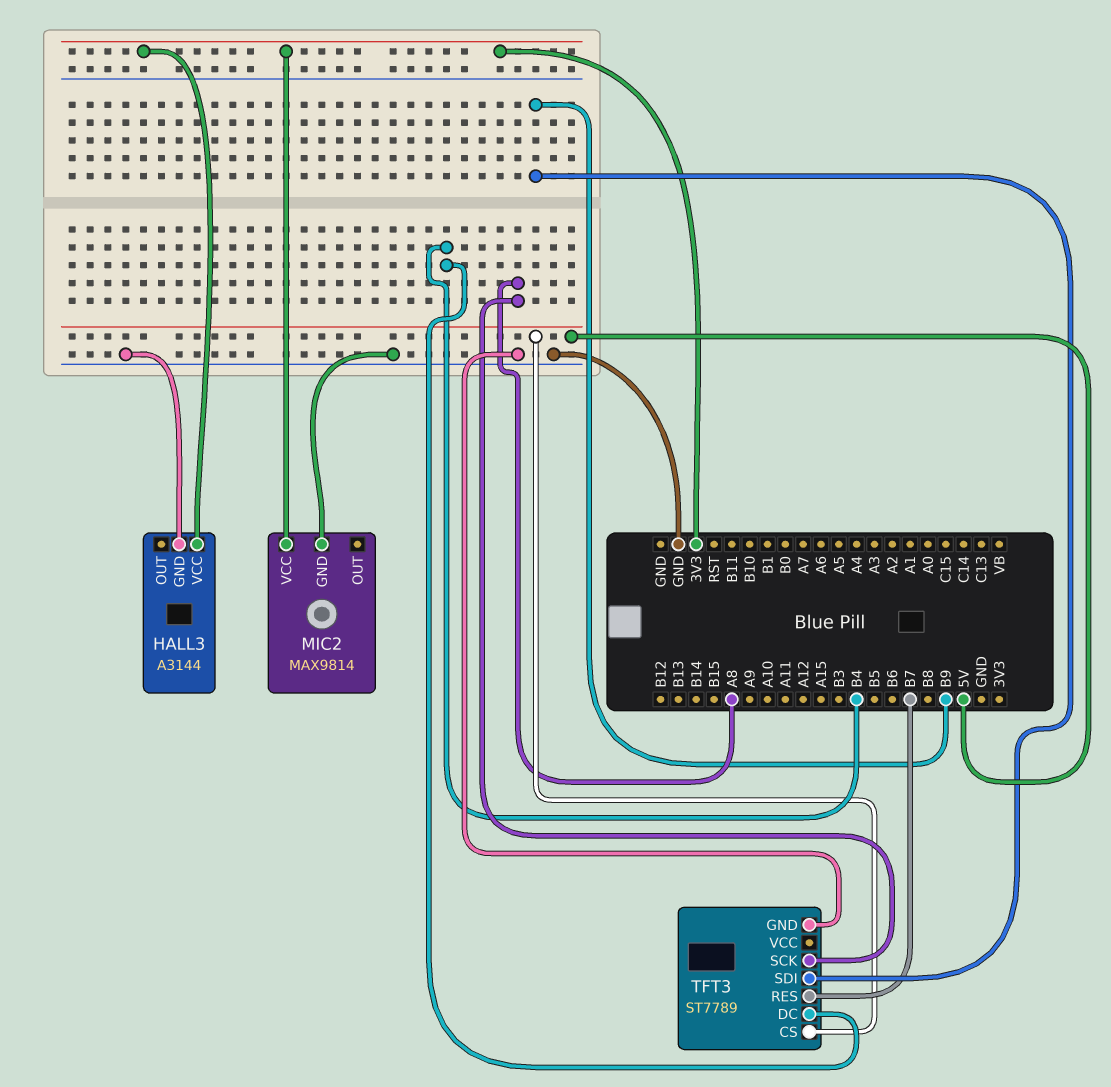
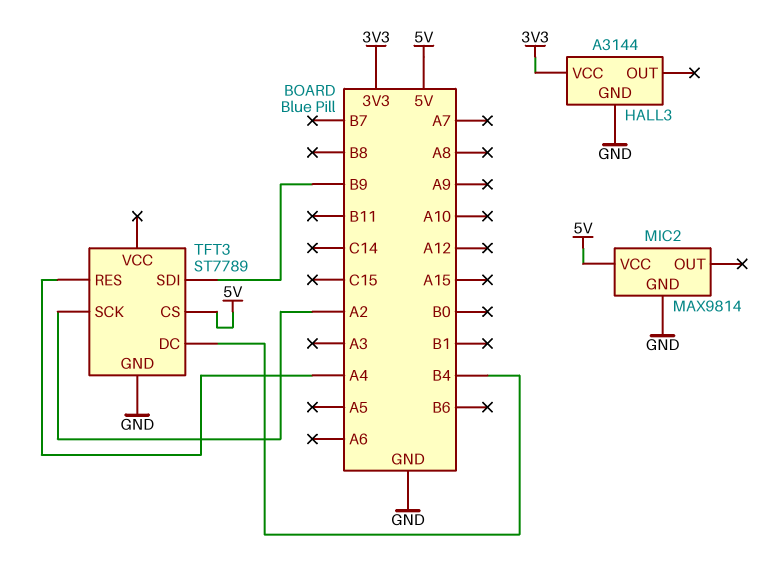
MIC2 pin VCC: 3V3 -> 5V
TFT3 pin RES: B7 -> A4
TFT3 pin SCK: A8 -> A2

